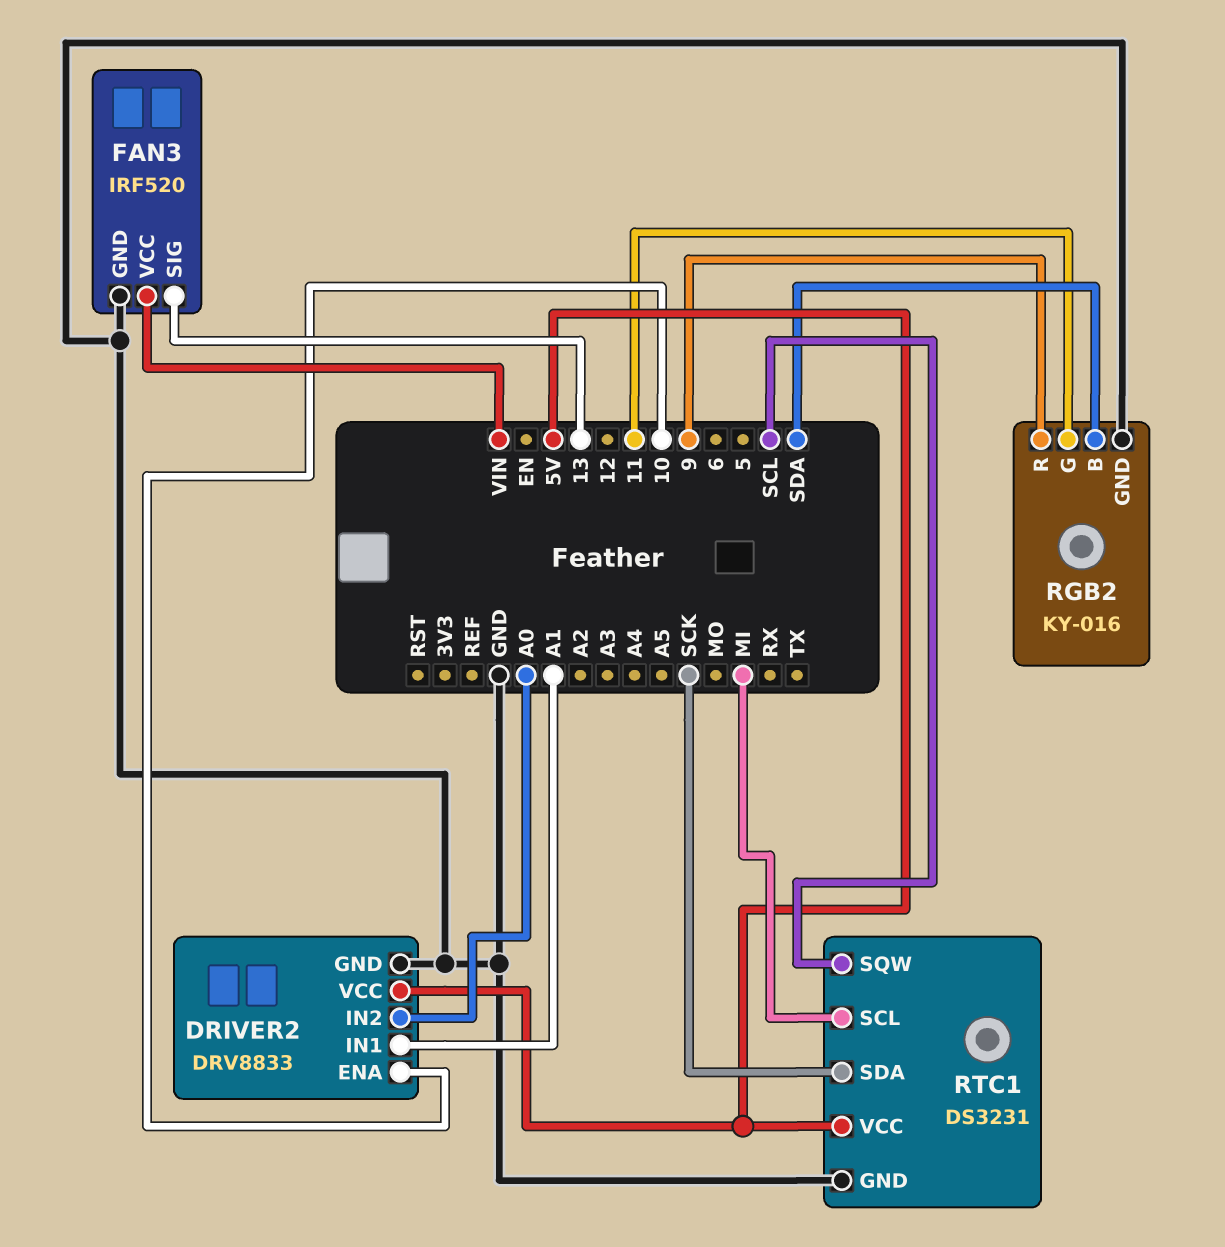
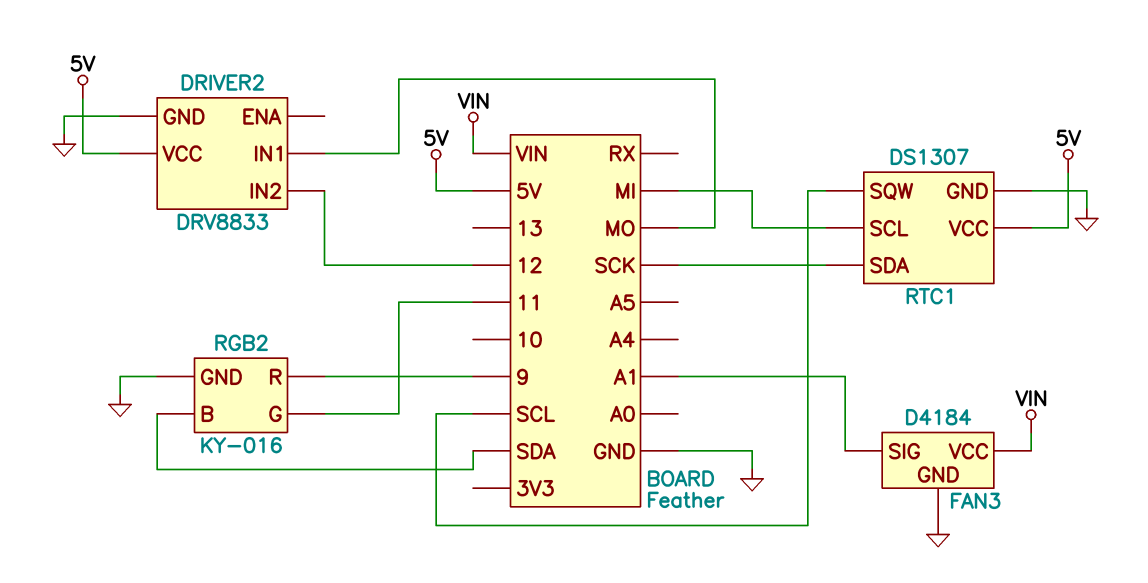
DRIVER2 pin ENA: 10 -> none
DRIVER2 pin IN1: A1 -> MO
DRIVER2 pin IN2: A0 -> 12
FAN3: IRF520 -> D4184
FAN3 pin SIG: 13 -> A1
RTC1: DS3231 -> DS1307

